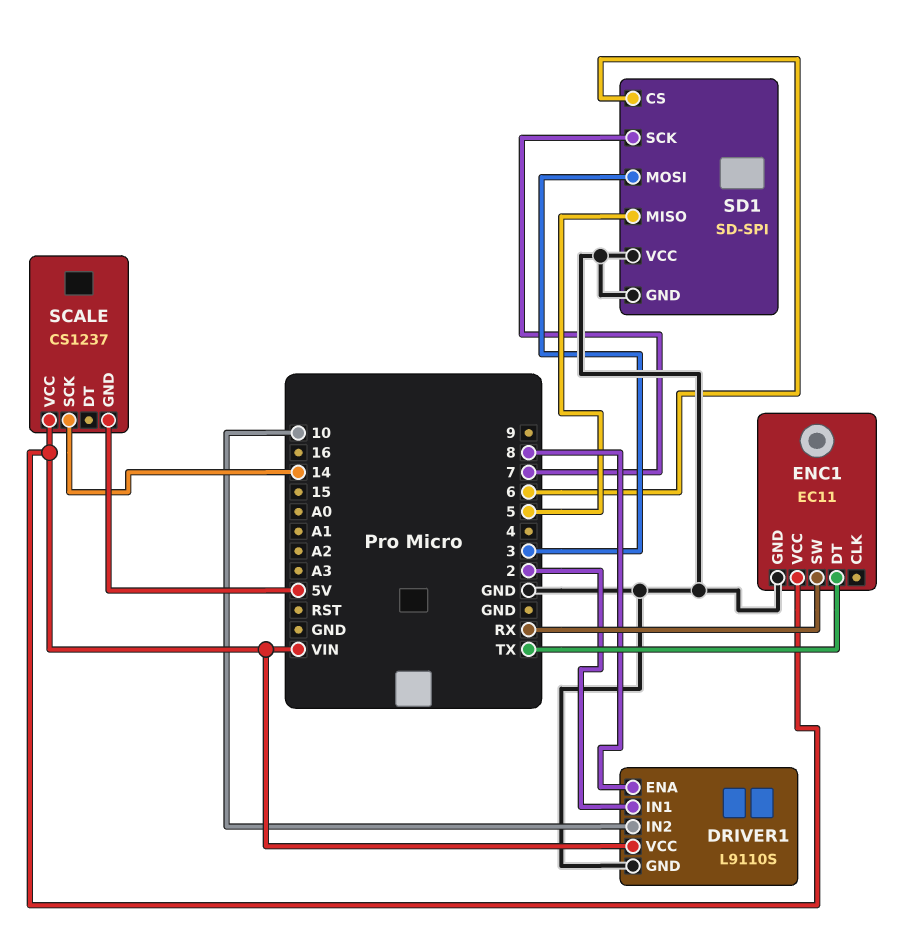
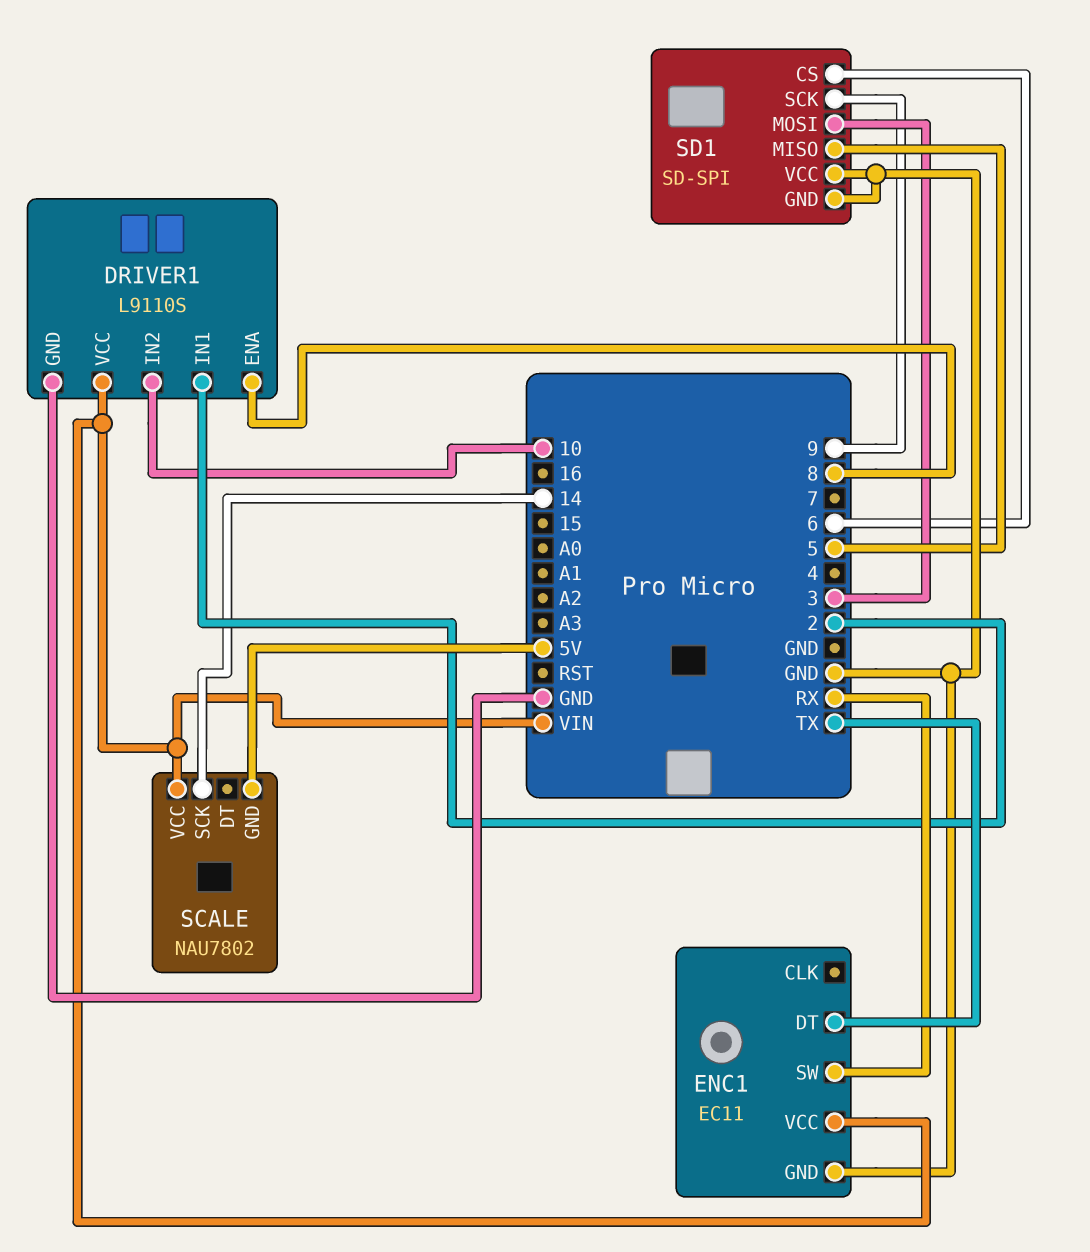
SCALE: CS1237 -> NAU7802
SD1 pin SCK: 7 -> 9

